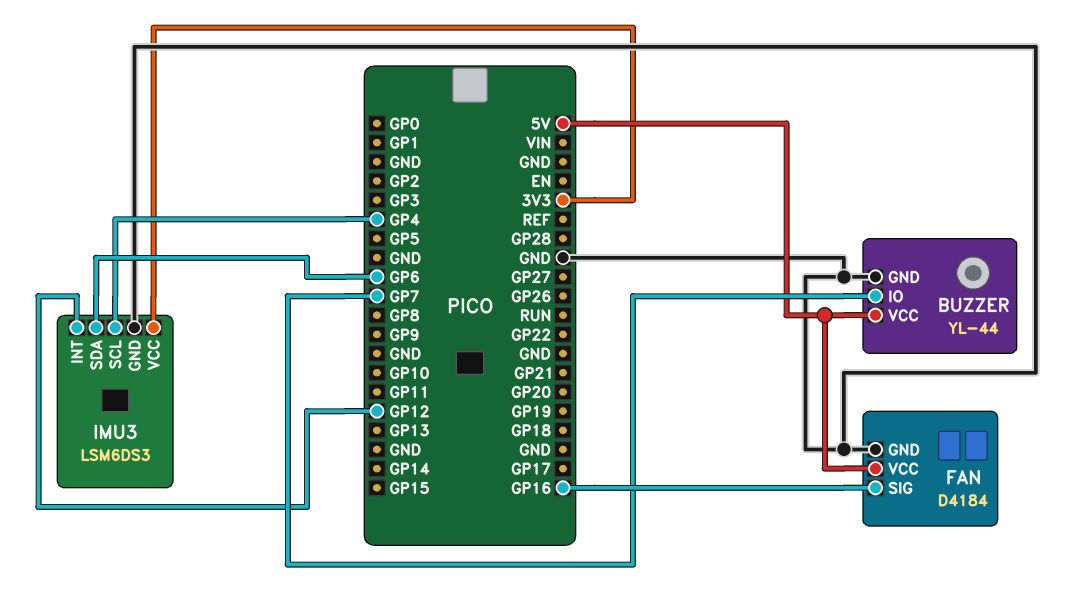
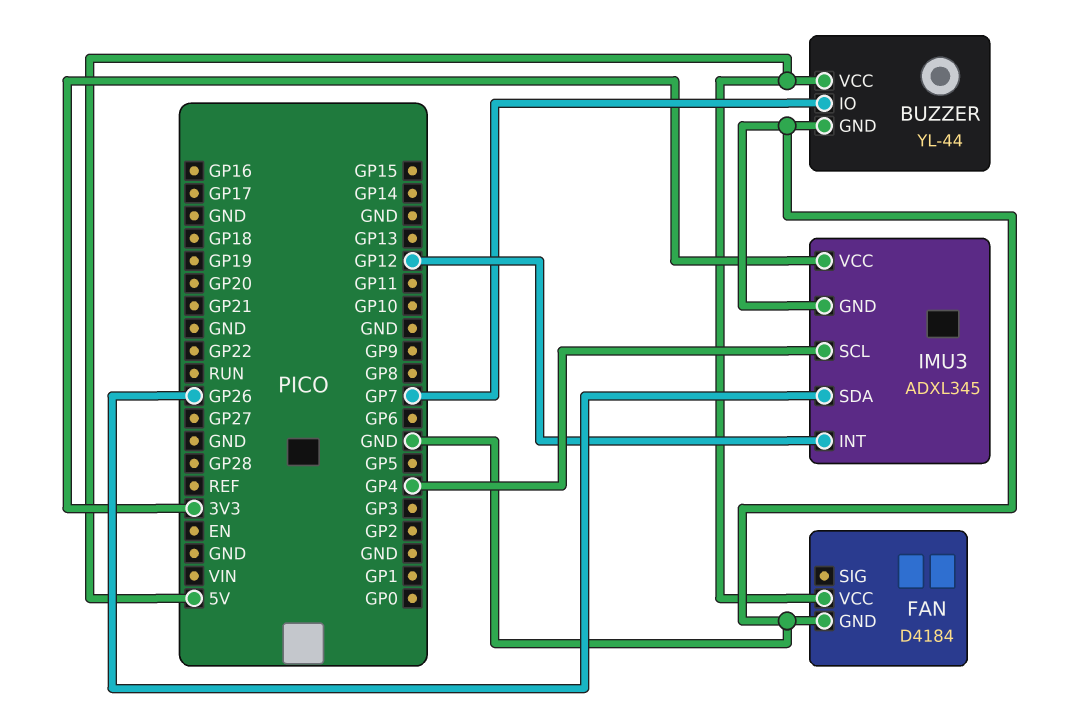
FAN pin SIG: GP16 -> none
IMU3: LSM6DS3 -> ADXL345
IMU3 pin SDA: GP6 -> GP26

